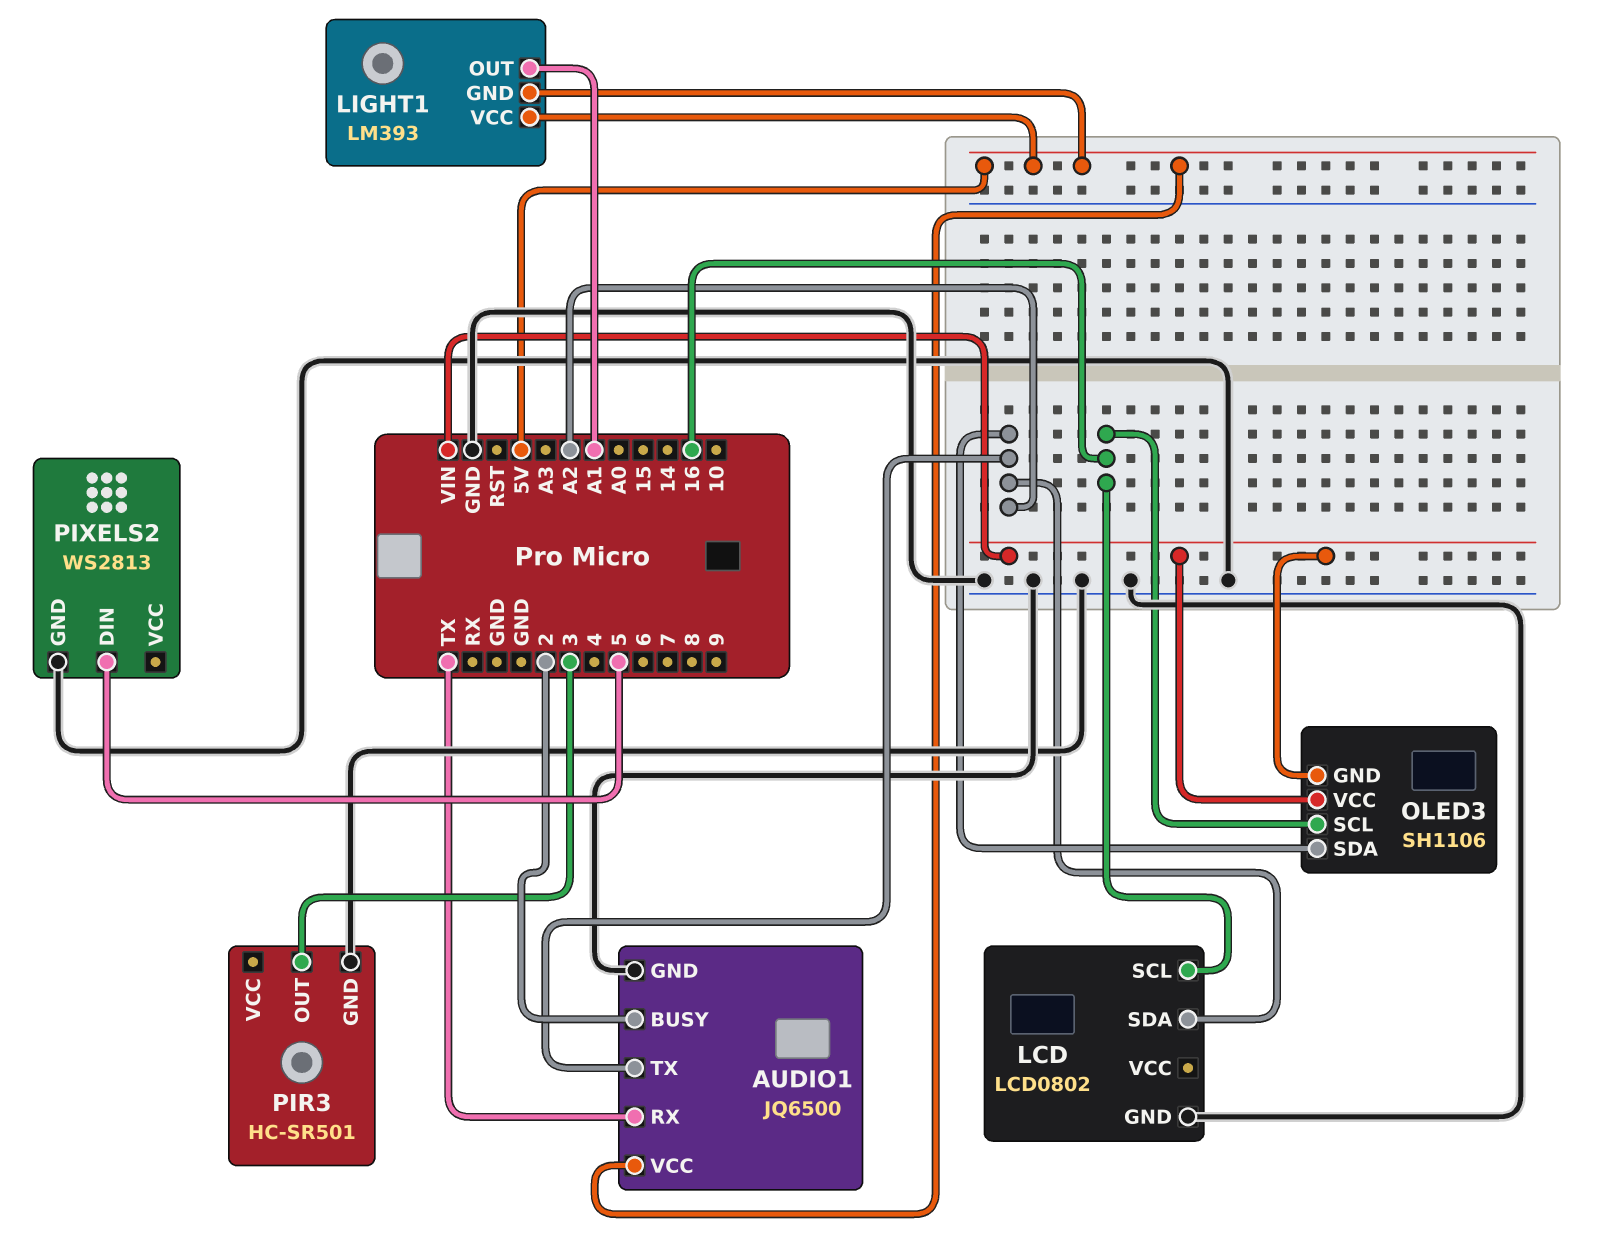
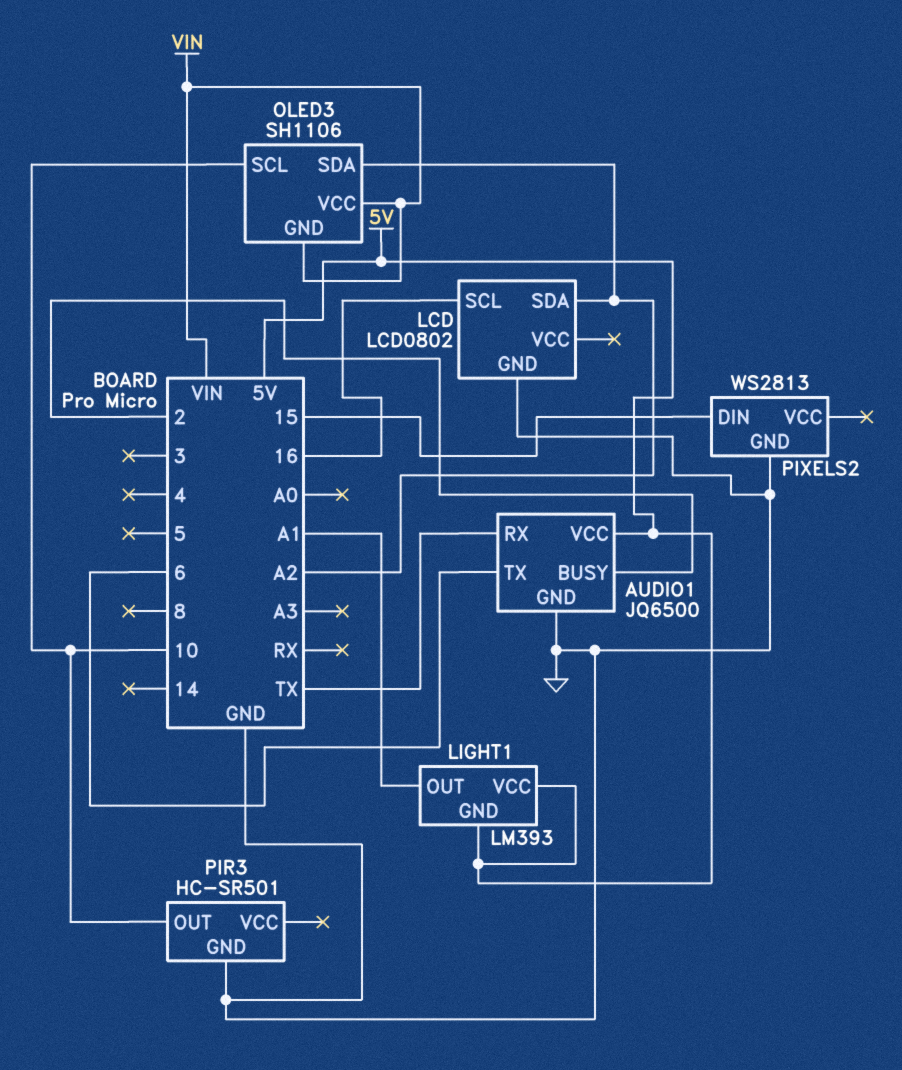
AUDIO1 pin TX: A2 -> 6
OLED3 pin SCL: 16 -> 10
PIR3 pin OUT: 3 -> 10
PIXELS2 pin DIN: 5 -> 15

